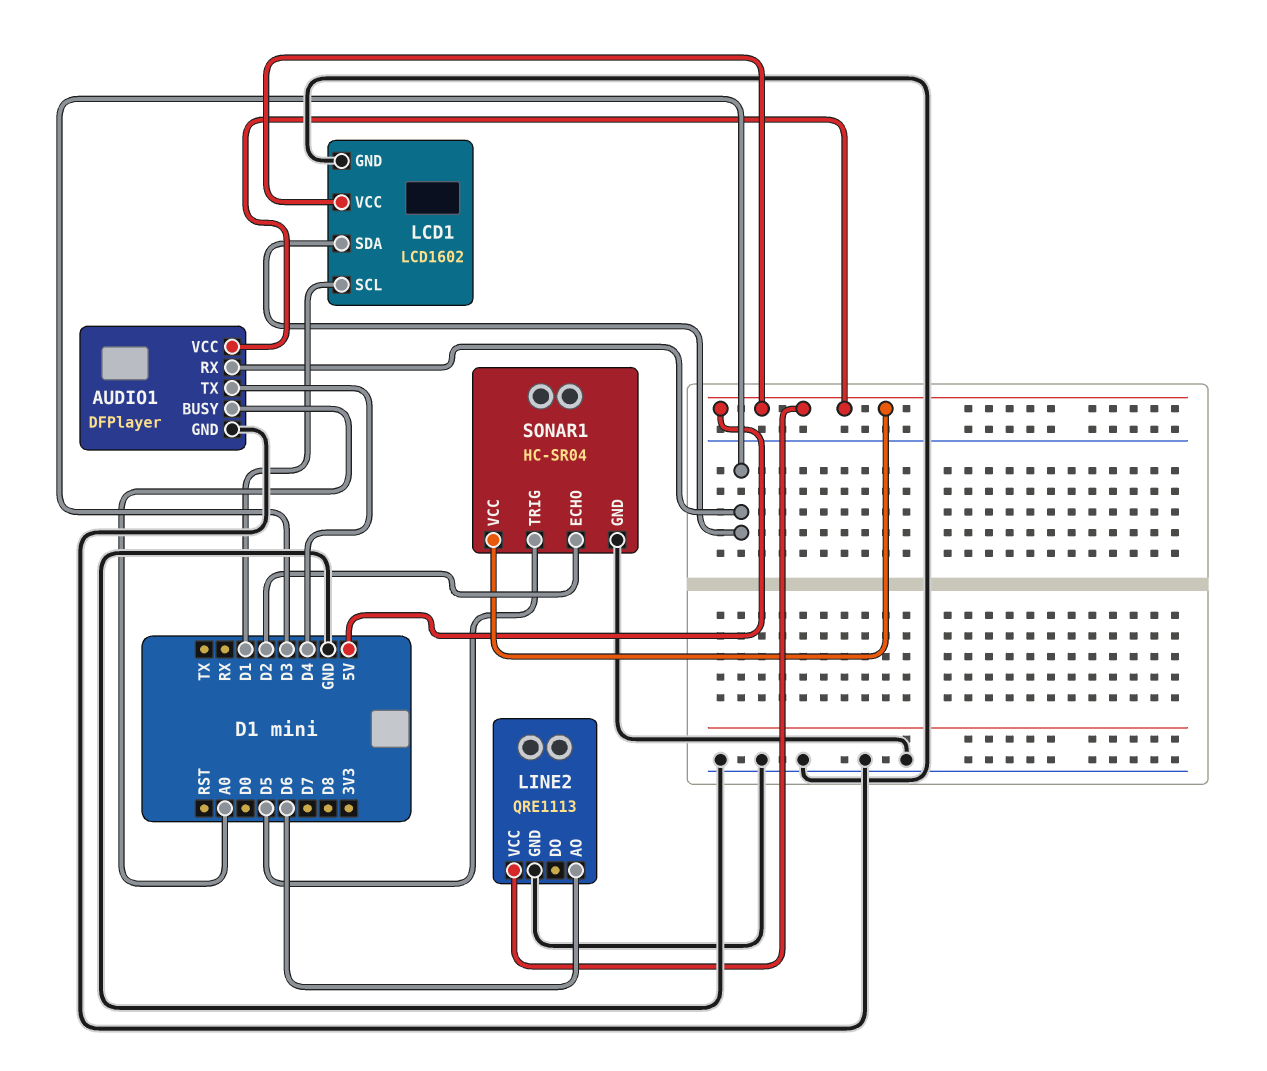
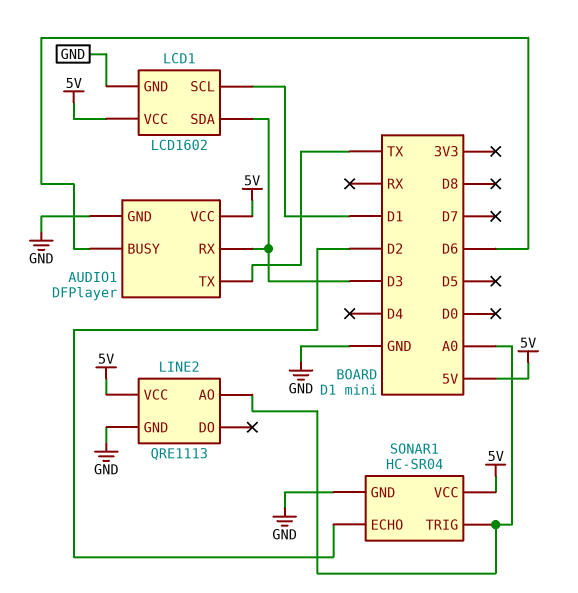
AUDIO1 pin BUSY: A0 -> D6
AUDIO1 pin TX: D4 -> TX
LINE2 pin AO: D6 -> A0
SONAR1 pin TRIG: D5 -> A0

